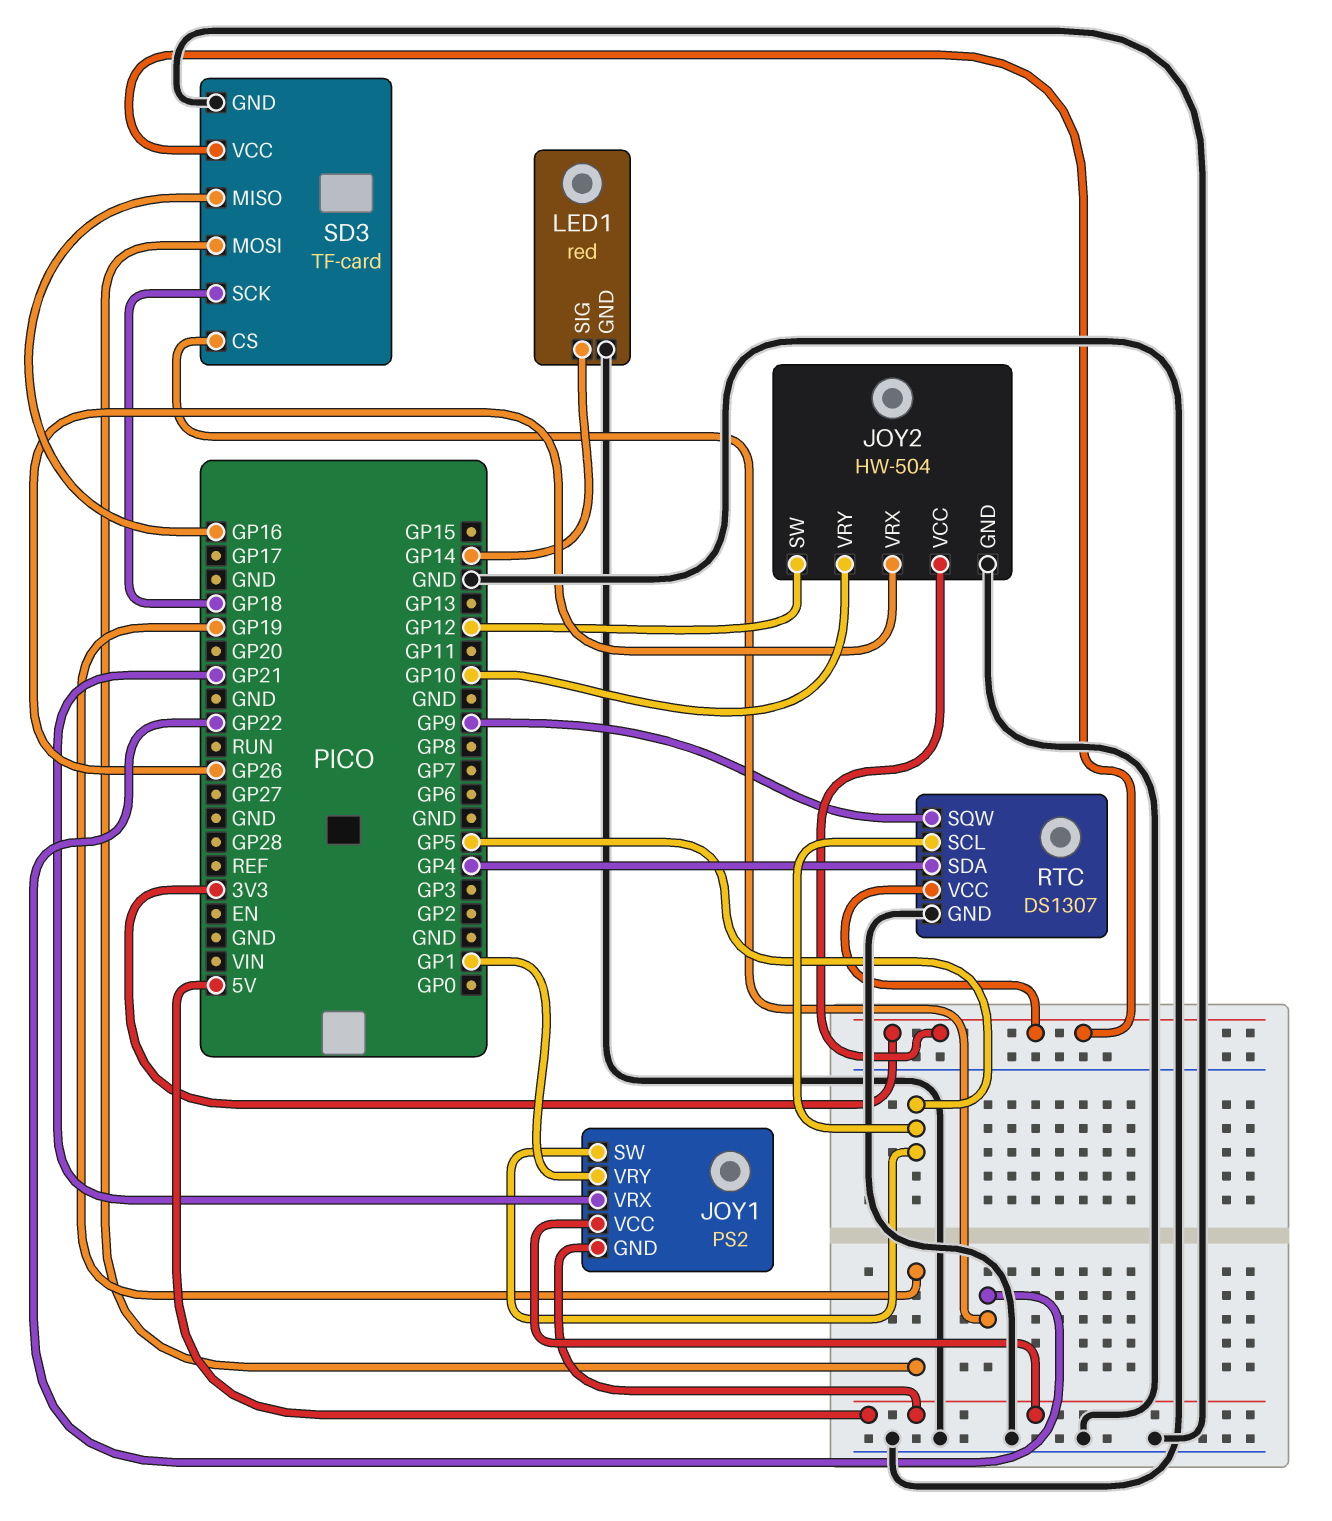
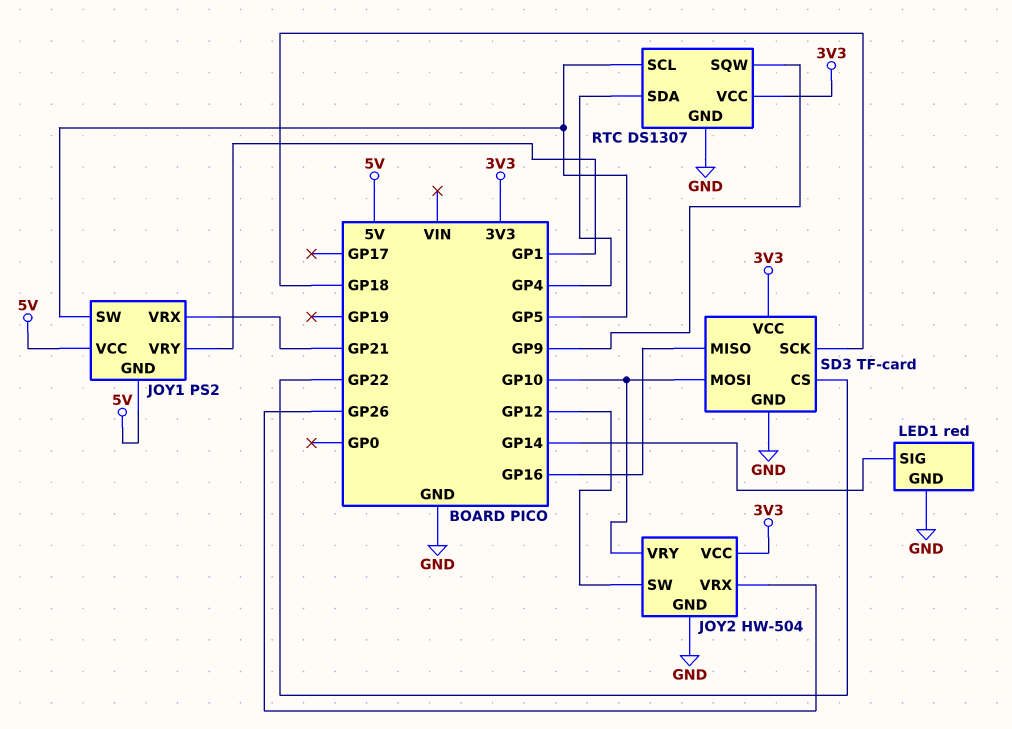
SD3 pin MOSI: GP19 -> GP10

